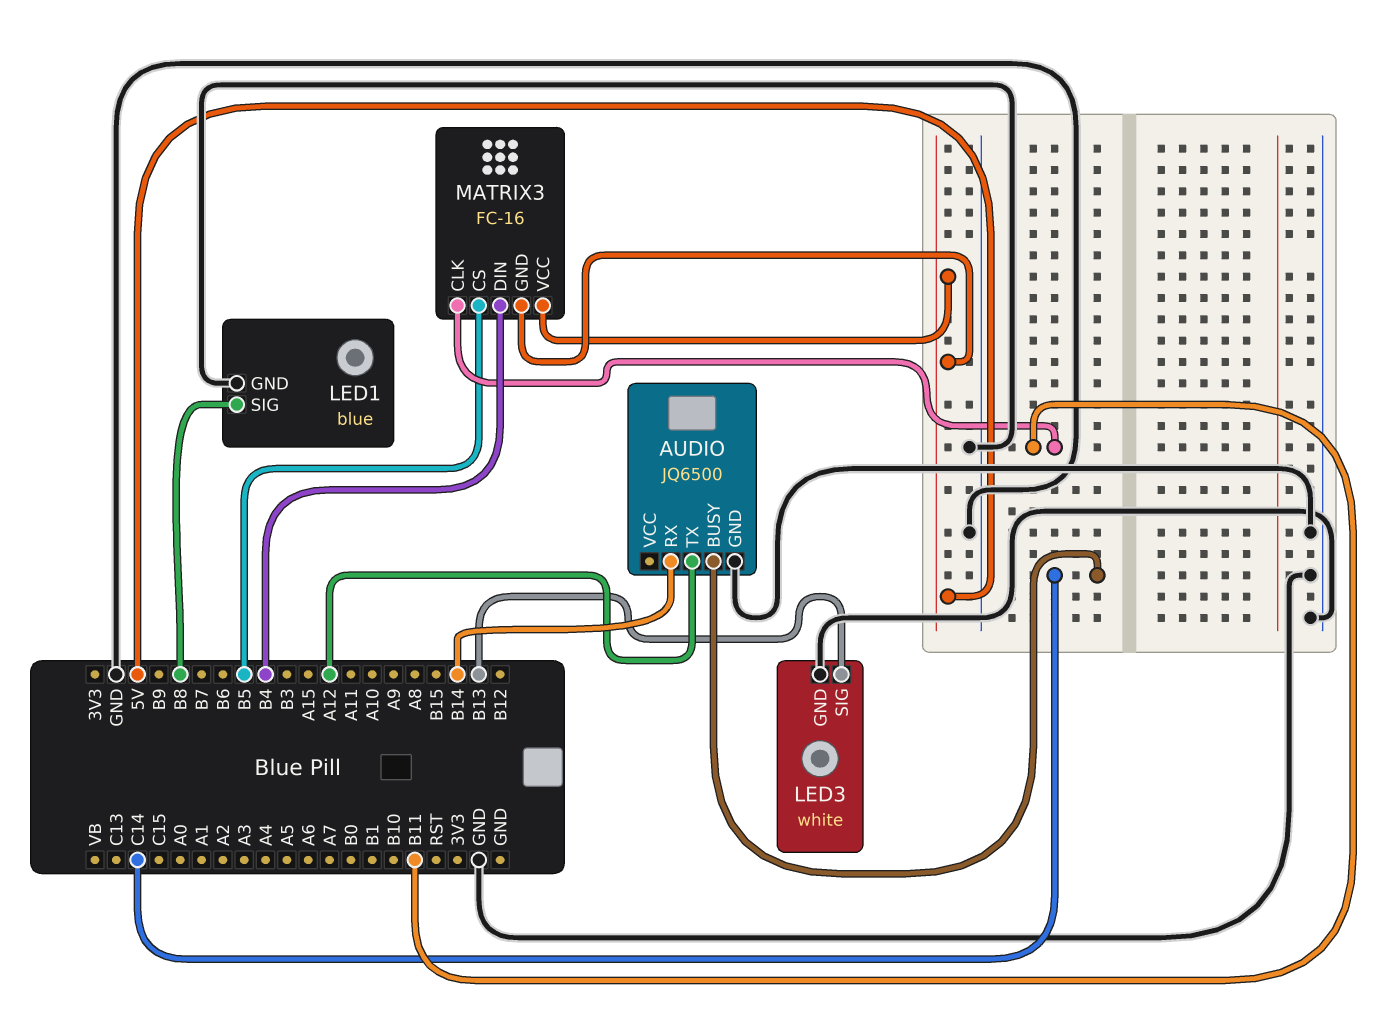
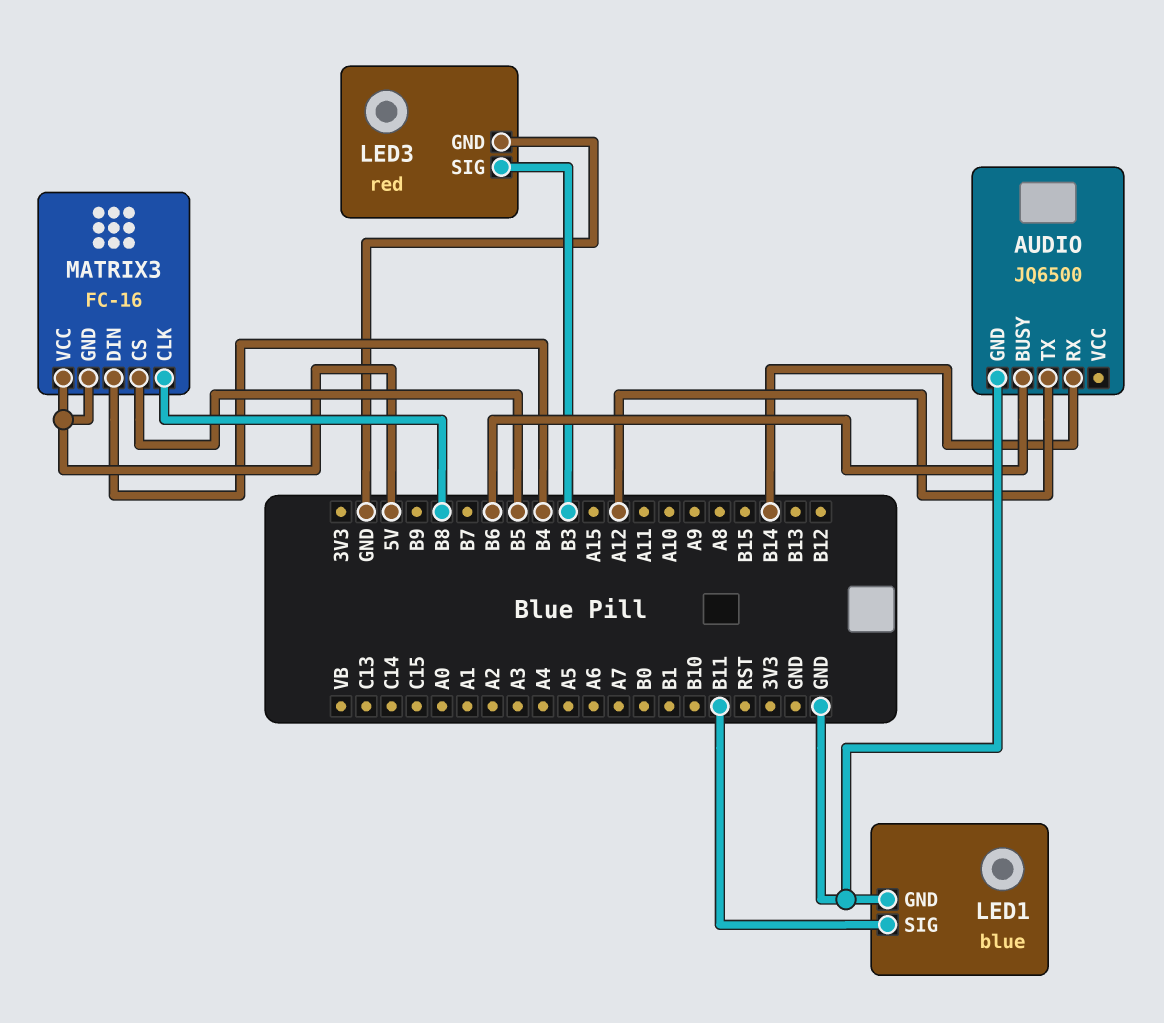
AUDIO pin BUSY: C14 -> B6
LED1 pin SIG: B8 -> B11
LED3: white -> red
LED3 pin SIG: B13 -> B3
MATRIX3 pin CLK: B11 -> B8

